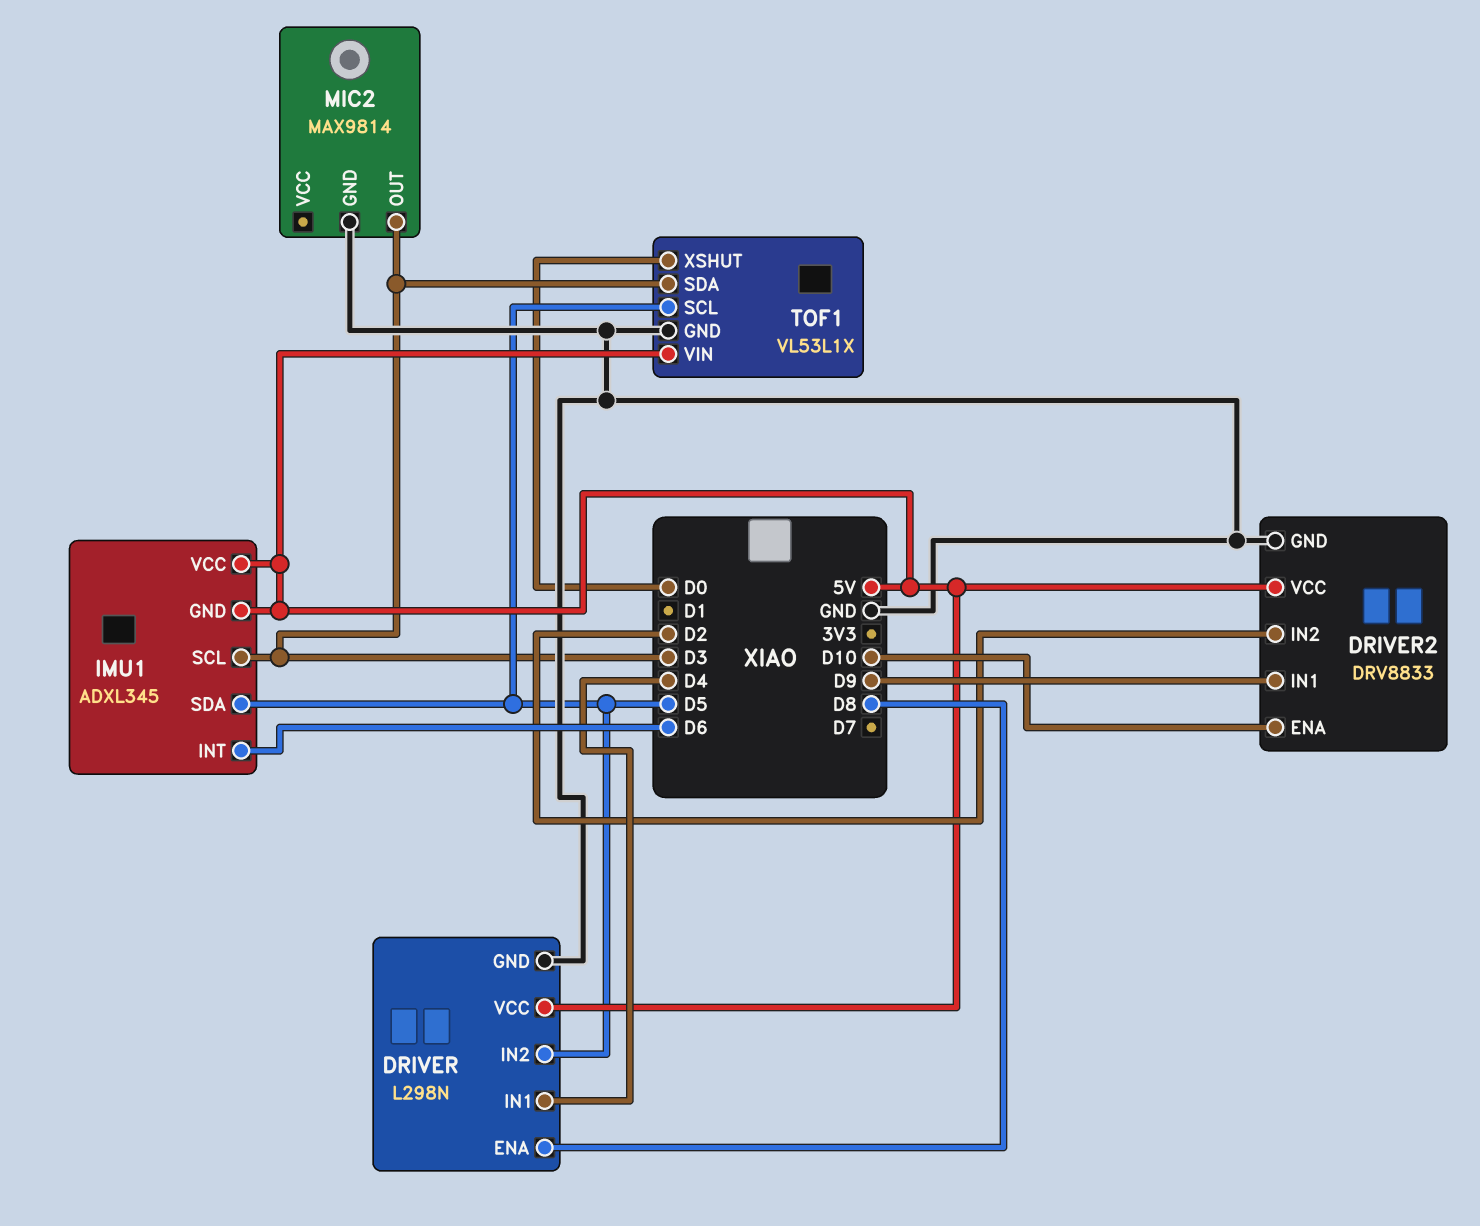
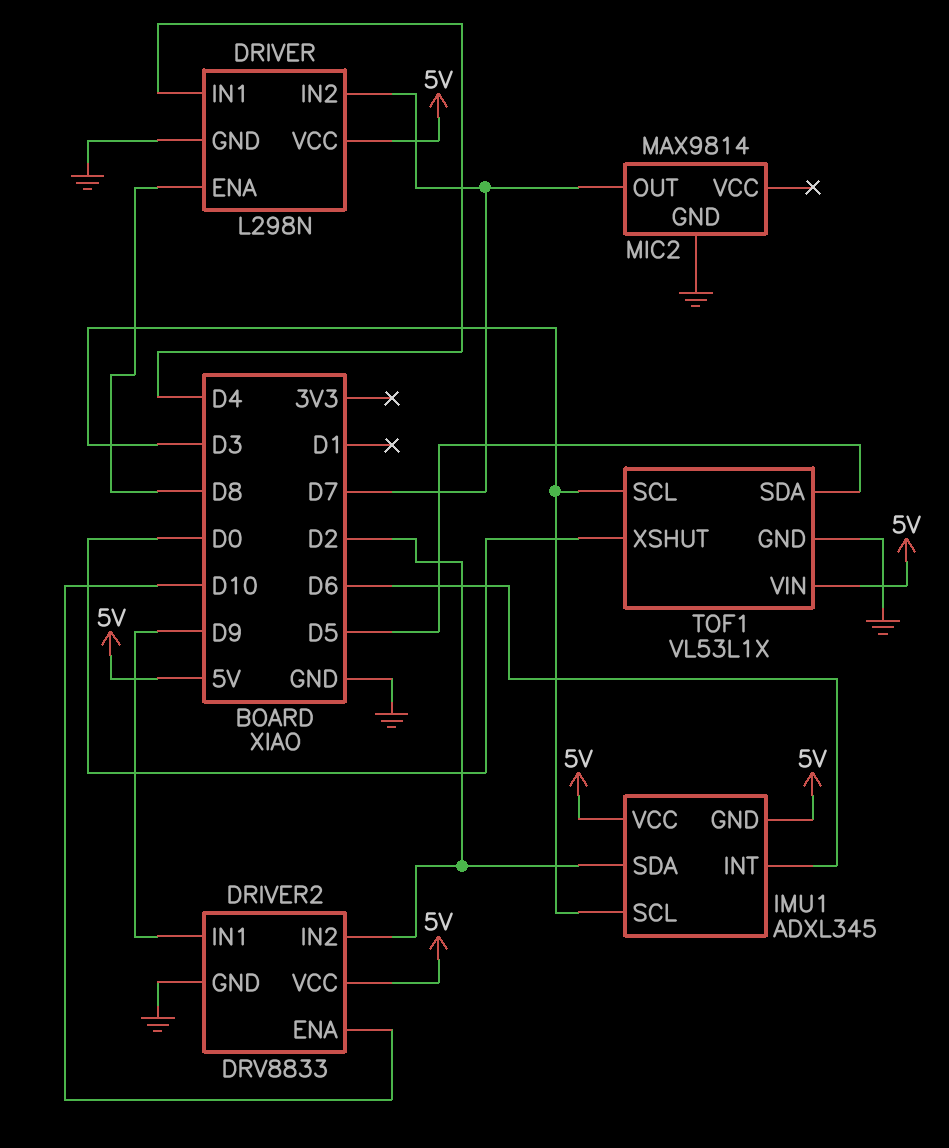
DRIVER pin IN2: D5 -> D7
IMU1 pin SDA: D5 -> D2
MIC2 pin OUT: D3 -> D7
TOF1 pin SCL: D5 -> D3
TOF1 pin SDA: D3 -> D5

